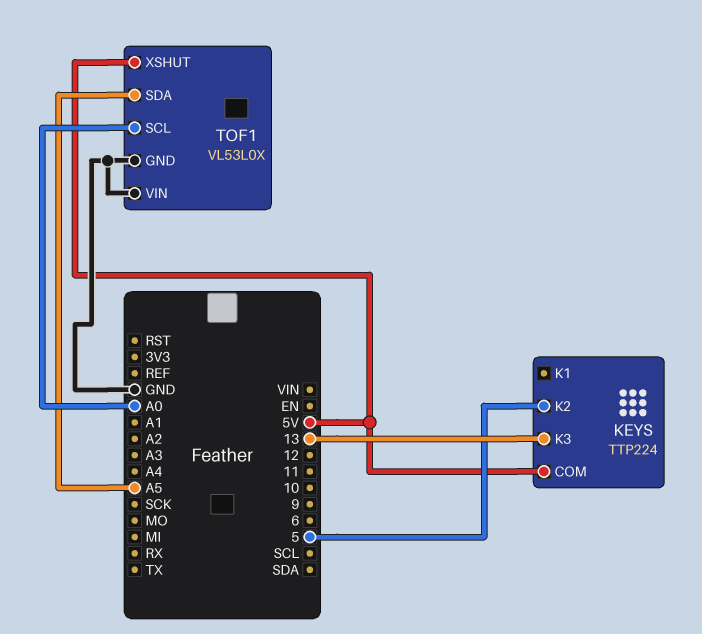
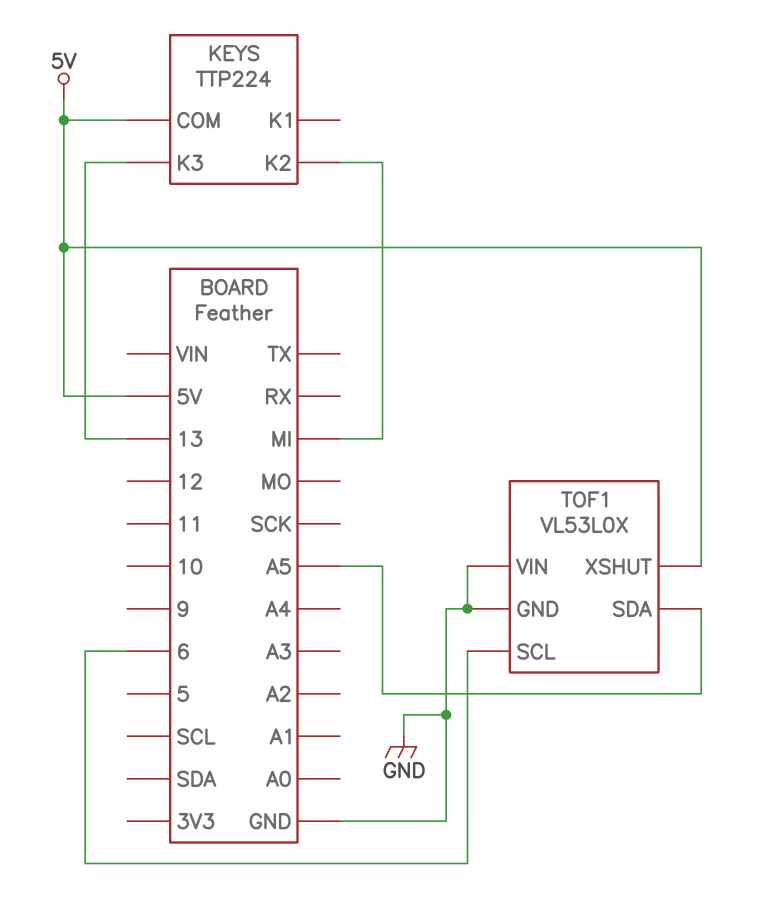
KEYS pin K2: 5 -> MI
TOF1 pin SCL: A0 -> 6

